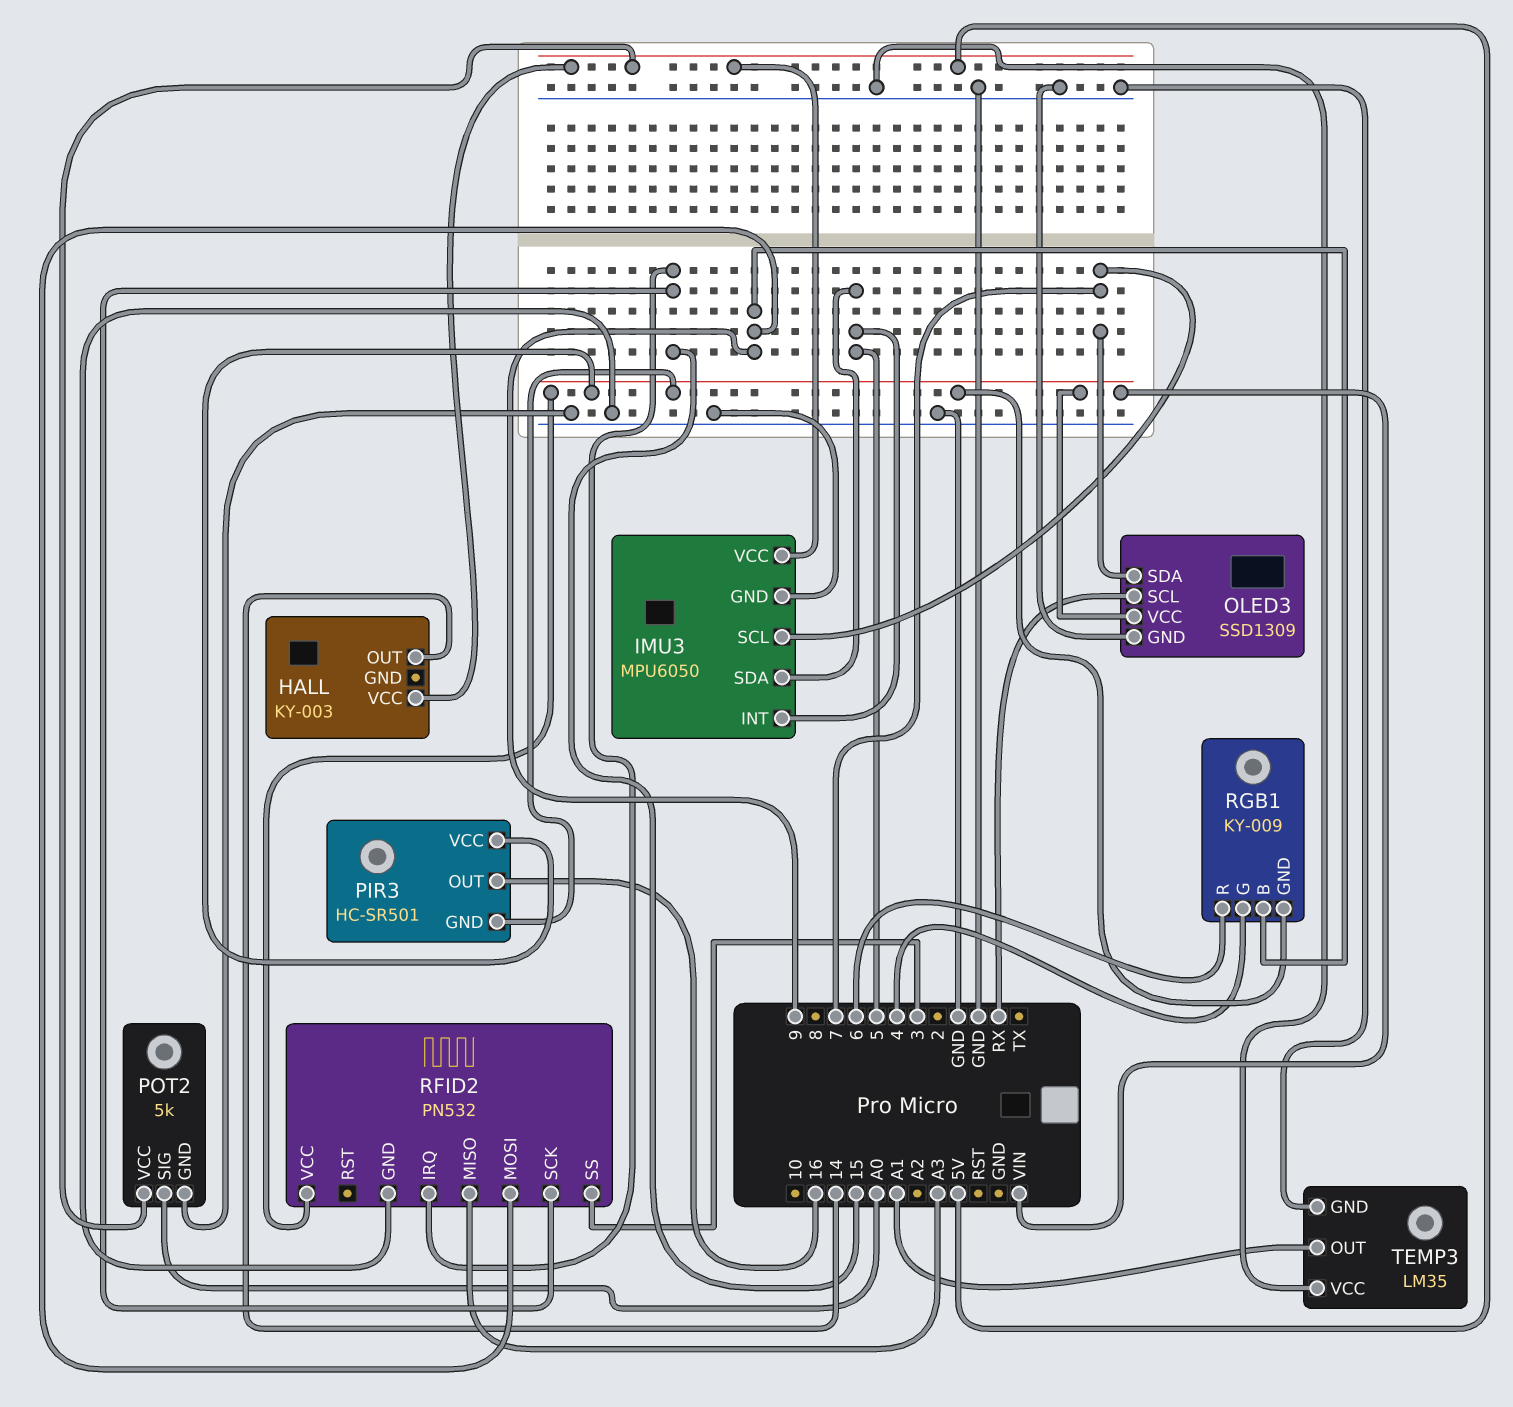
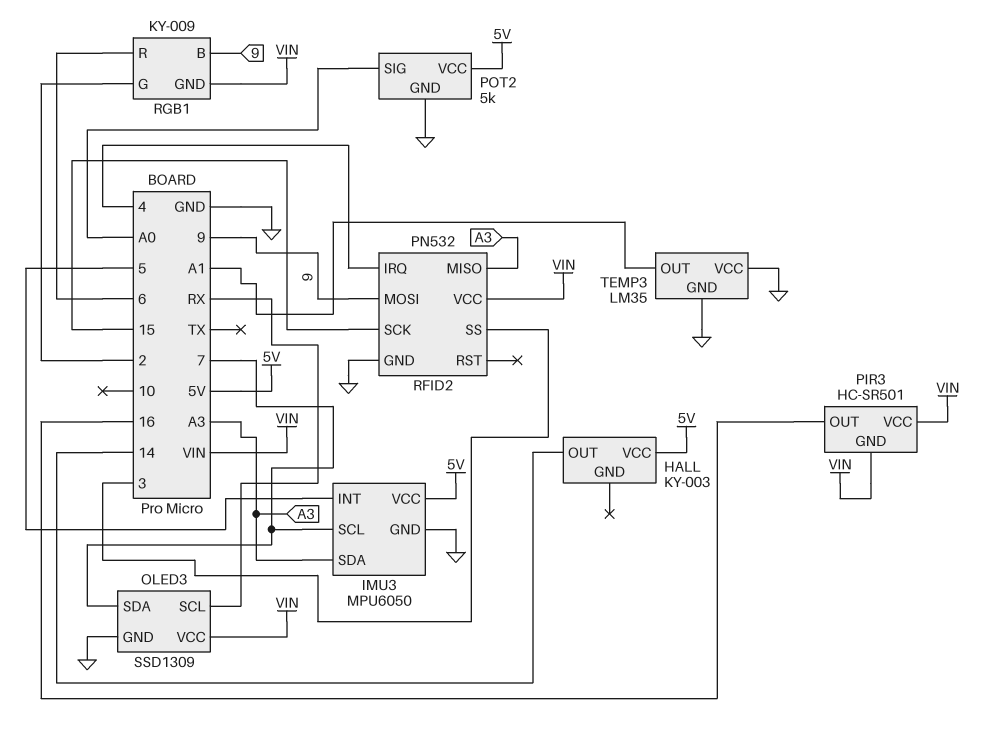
IMU3 pin SDA: 5 -> A3
RFID2 pin IRQ: 15 -> 4
RGB1 pin G: 4 -> 2

